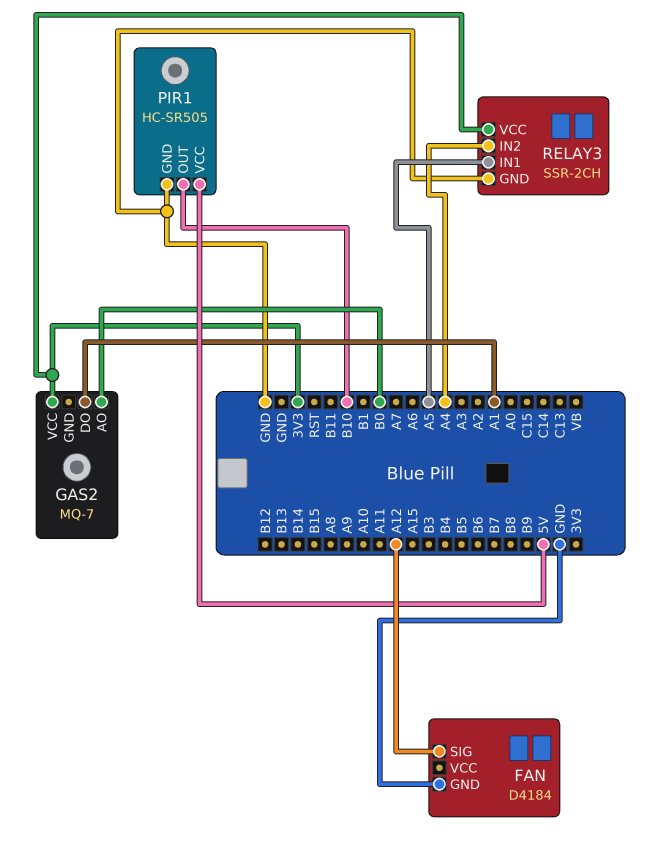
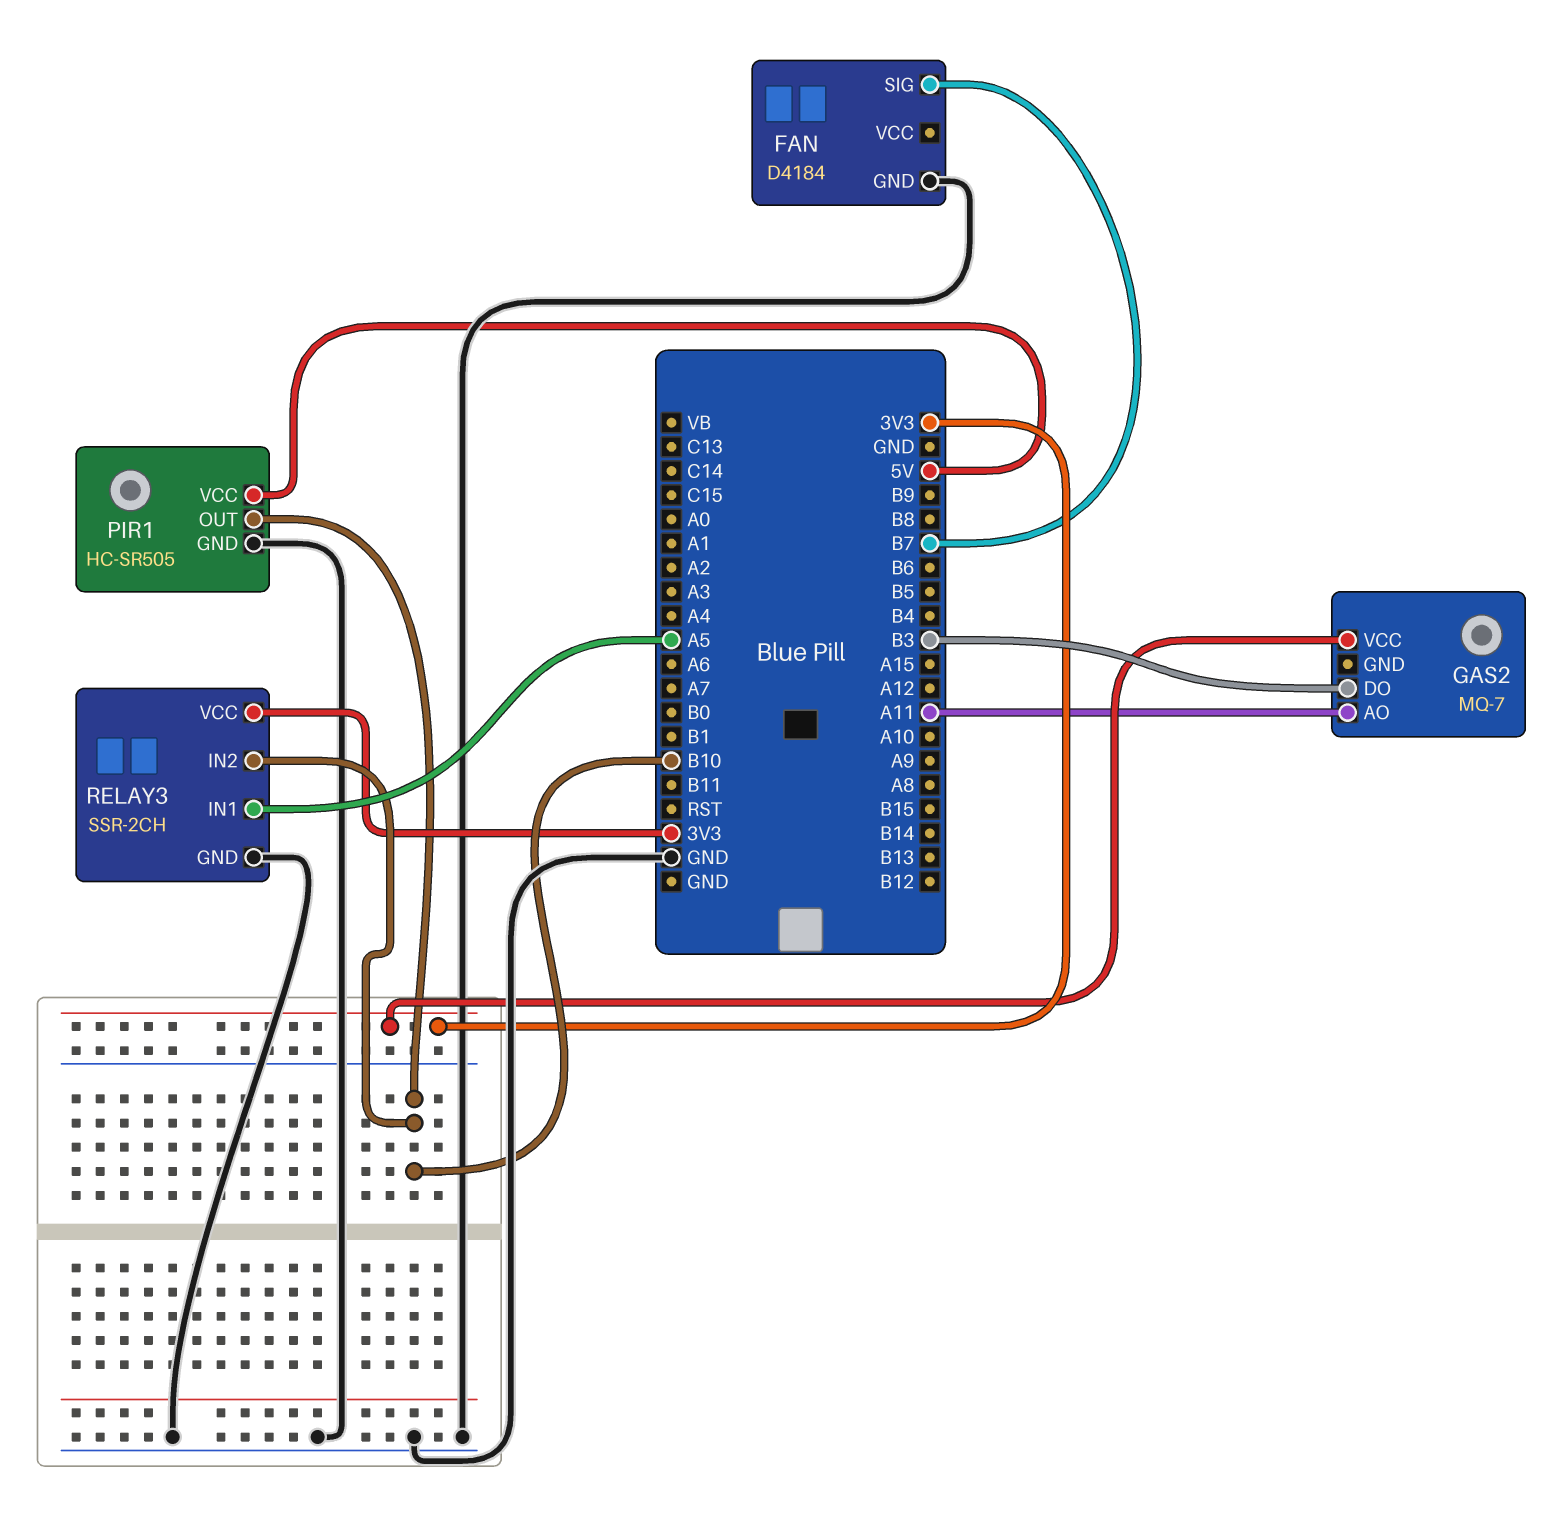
FAN pin SIG: A12 -> B7
GAS2 pin AO: B0 -> A11
GAS2 pin DO: A1 -> B3
RELAY3 pin IN2: A4 -> B10

